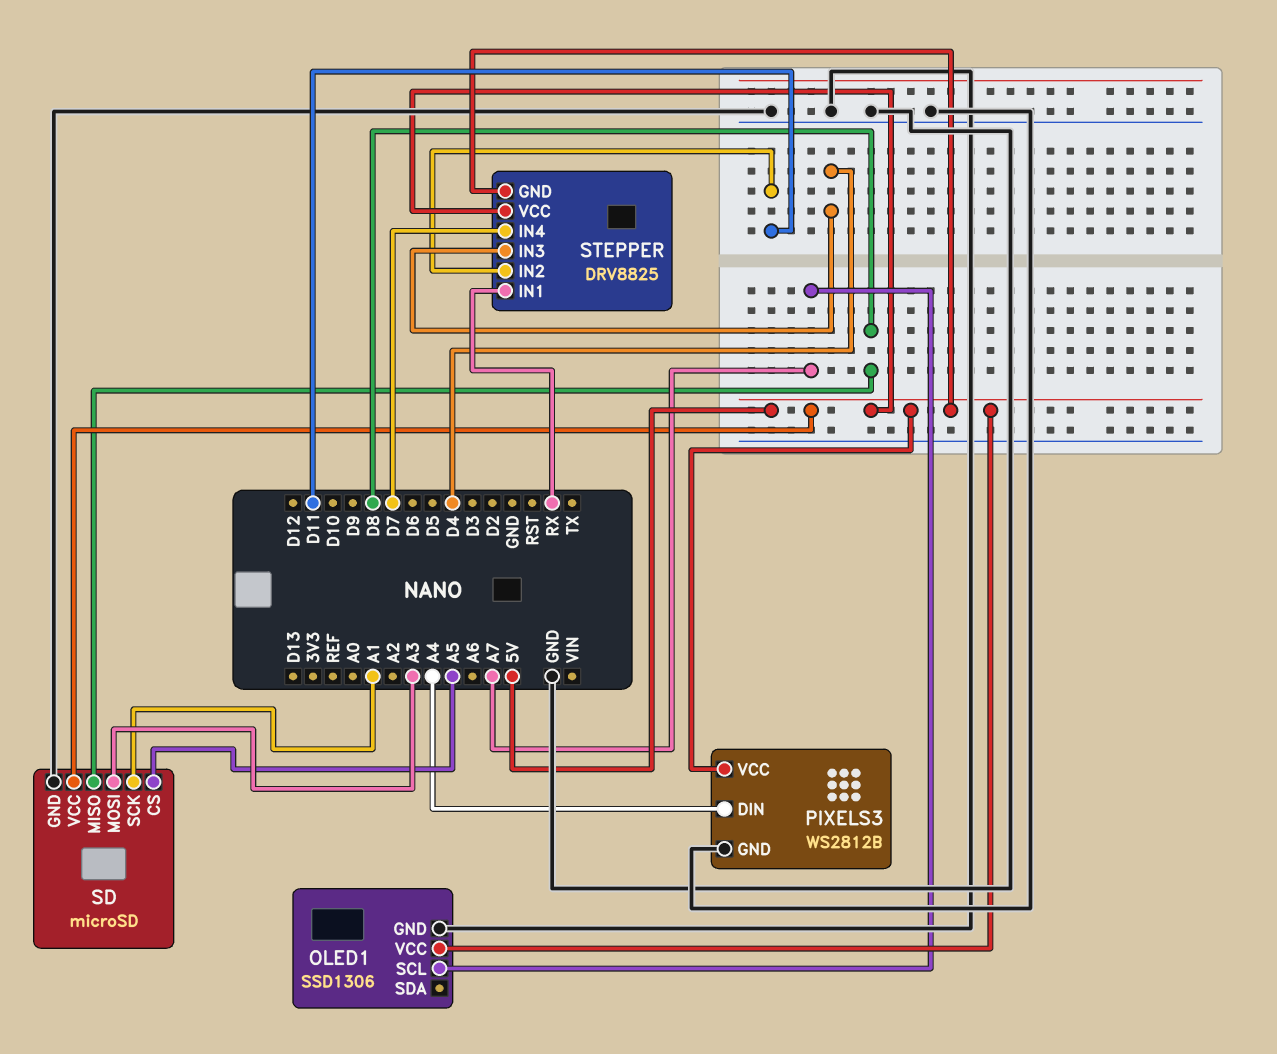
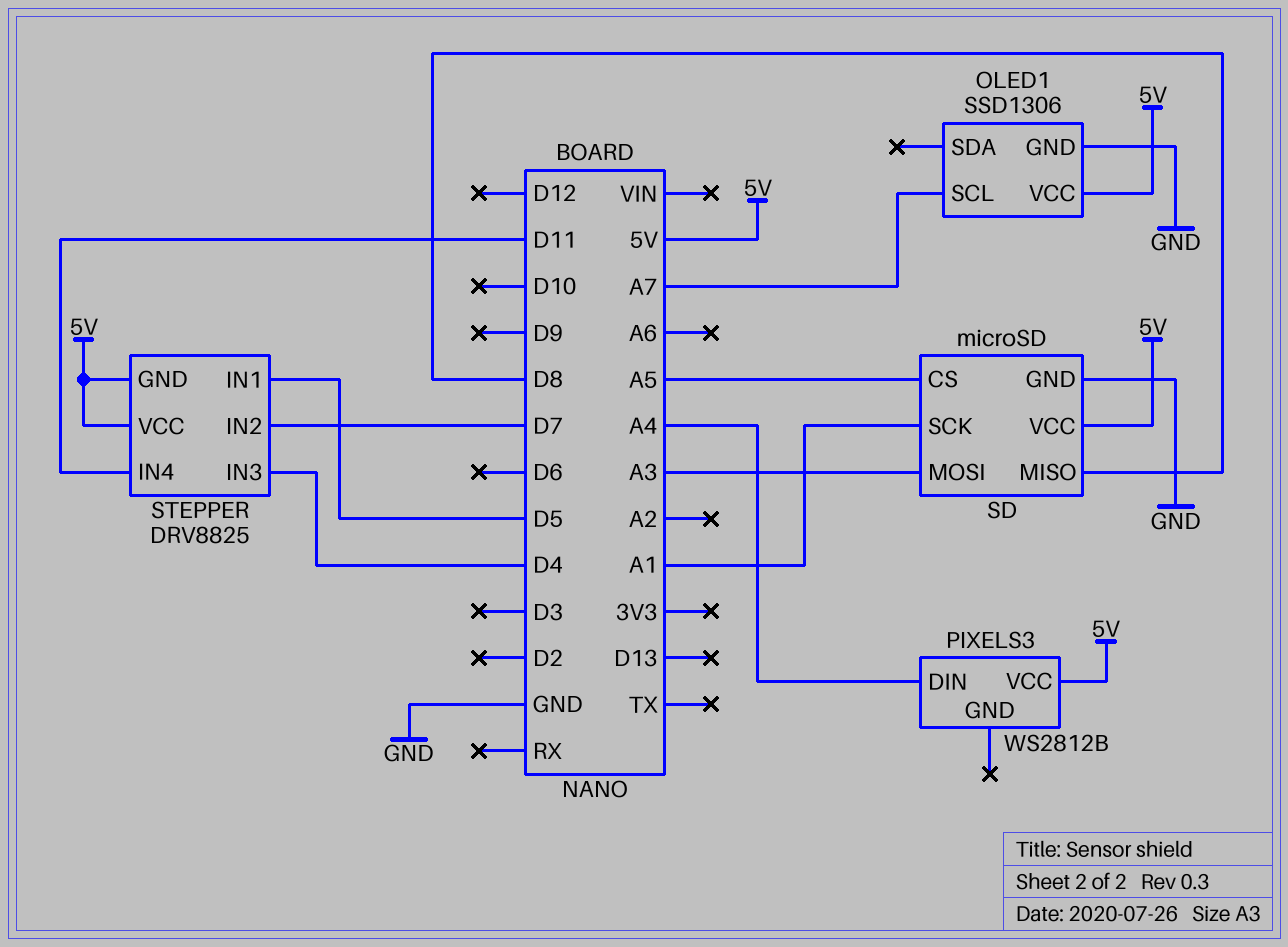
PIXELS3 pin GND: GND -> none
STEPPER pin IN1: RX -> D5
STEPPER pin IN2: D11 -> D7
STEPPER pin IN4: D7 -> D11

